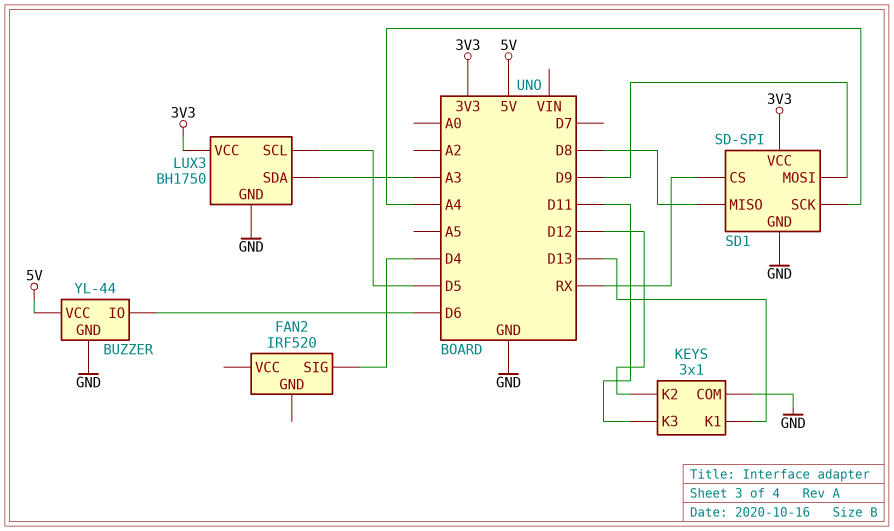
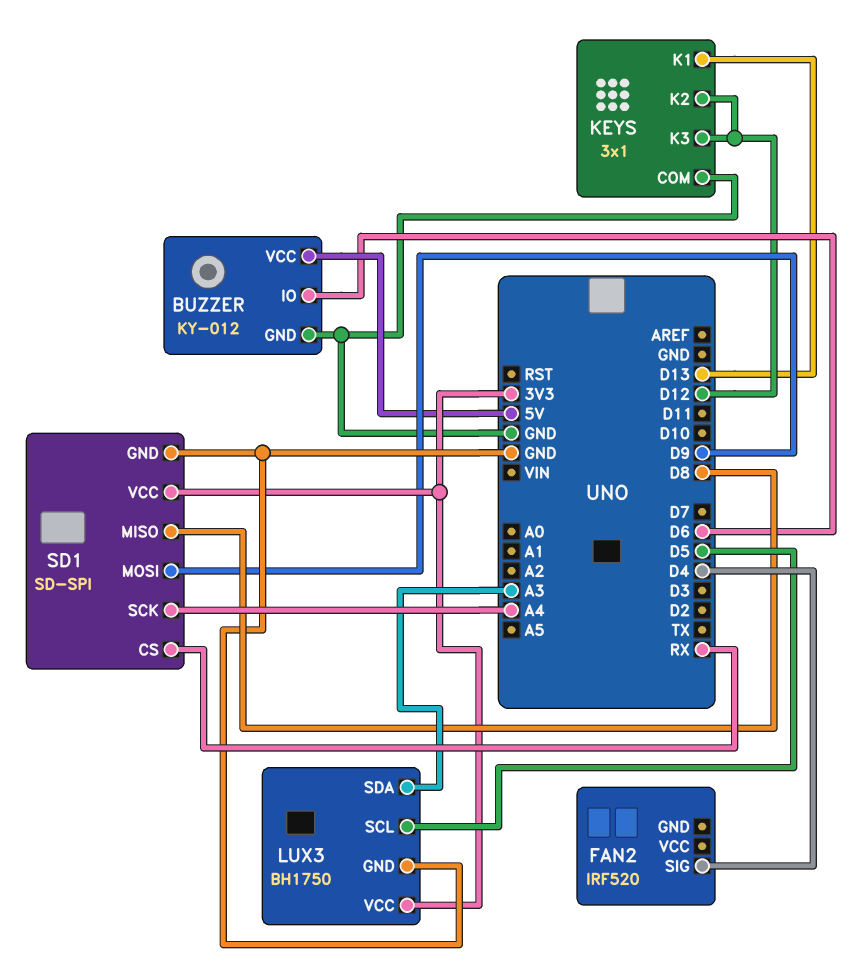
BUZZER: YL-44 -> KY-012
KEYS pin K3: D11 -> D12

